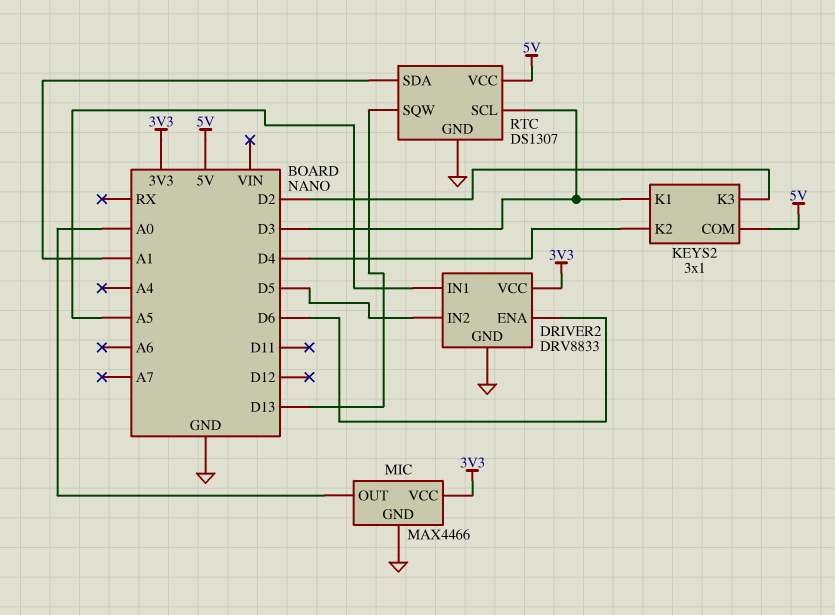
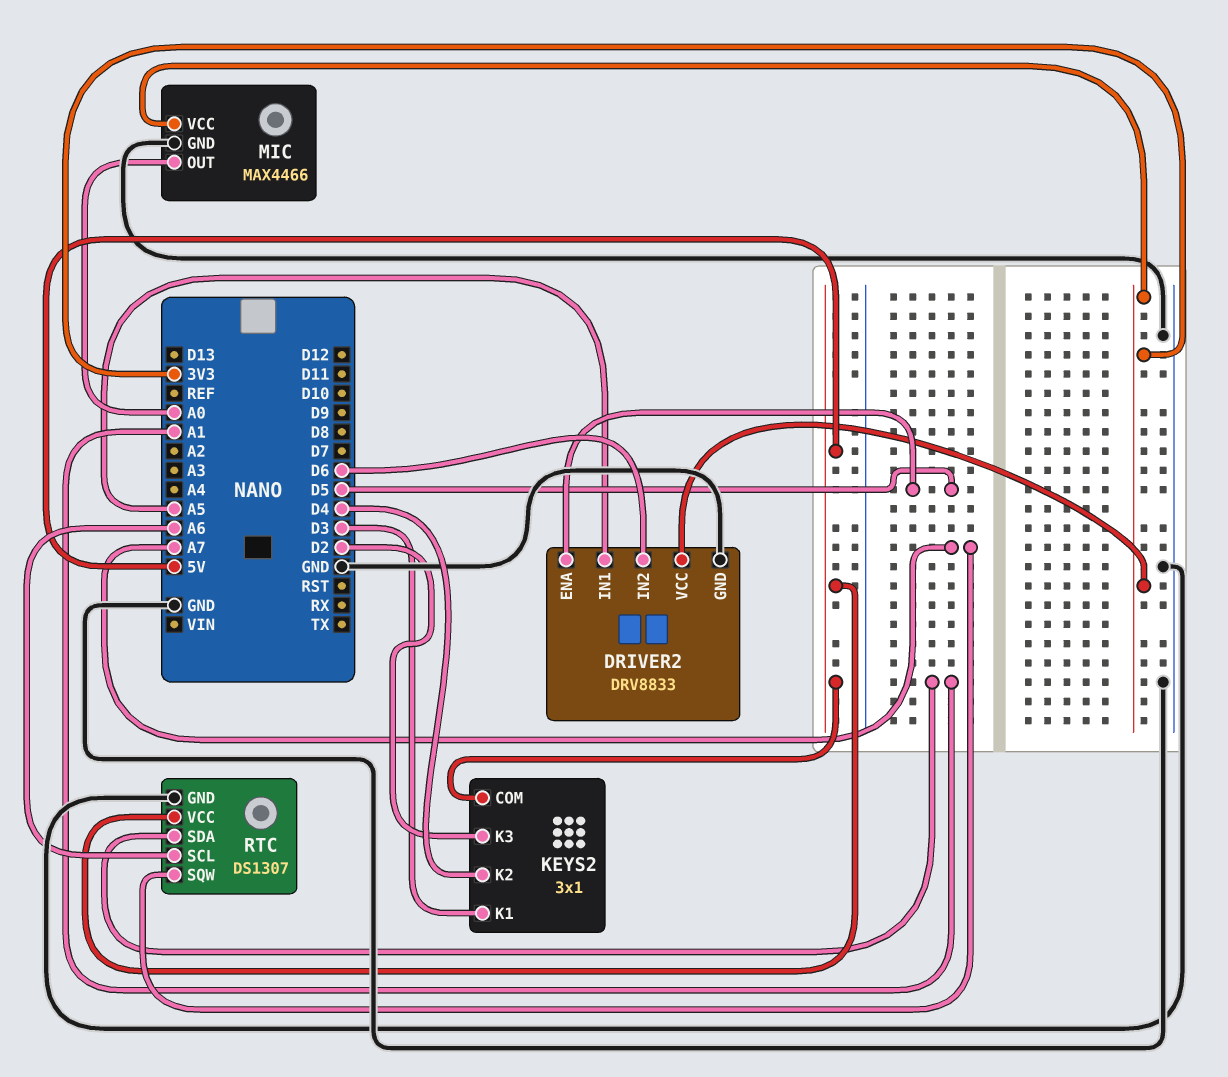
DRIVER2 pin ENA: D6 -> D5
DRIVER2 pin IN2: D5 -> D6
RTC pin SCL: D3 -> A6
RTC pin SQW: D13 -> A7

